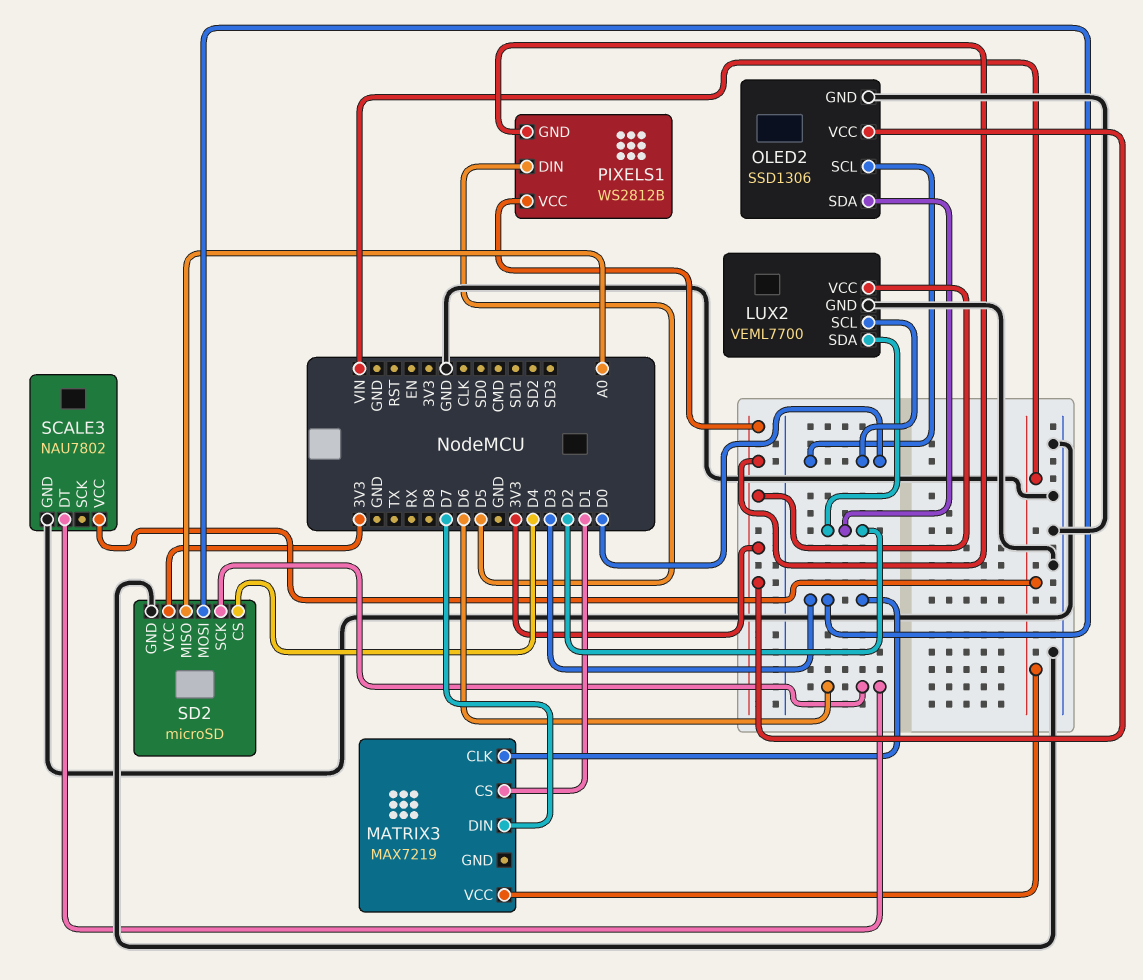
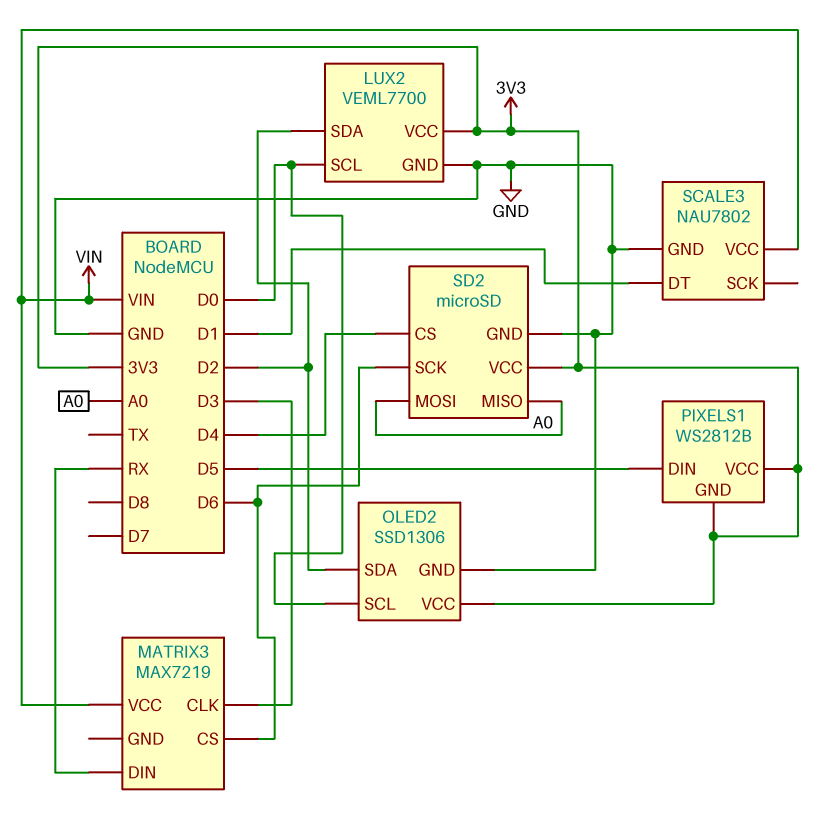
MATRIX3 pin CS: D1 -> D6
MATRIX3 pin DIN: D7 -> RX
SCALE3 pin DT: D6 -> D1
SD2 pin MOSI: D3 -> A0

